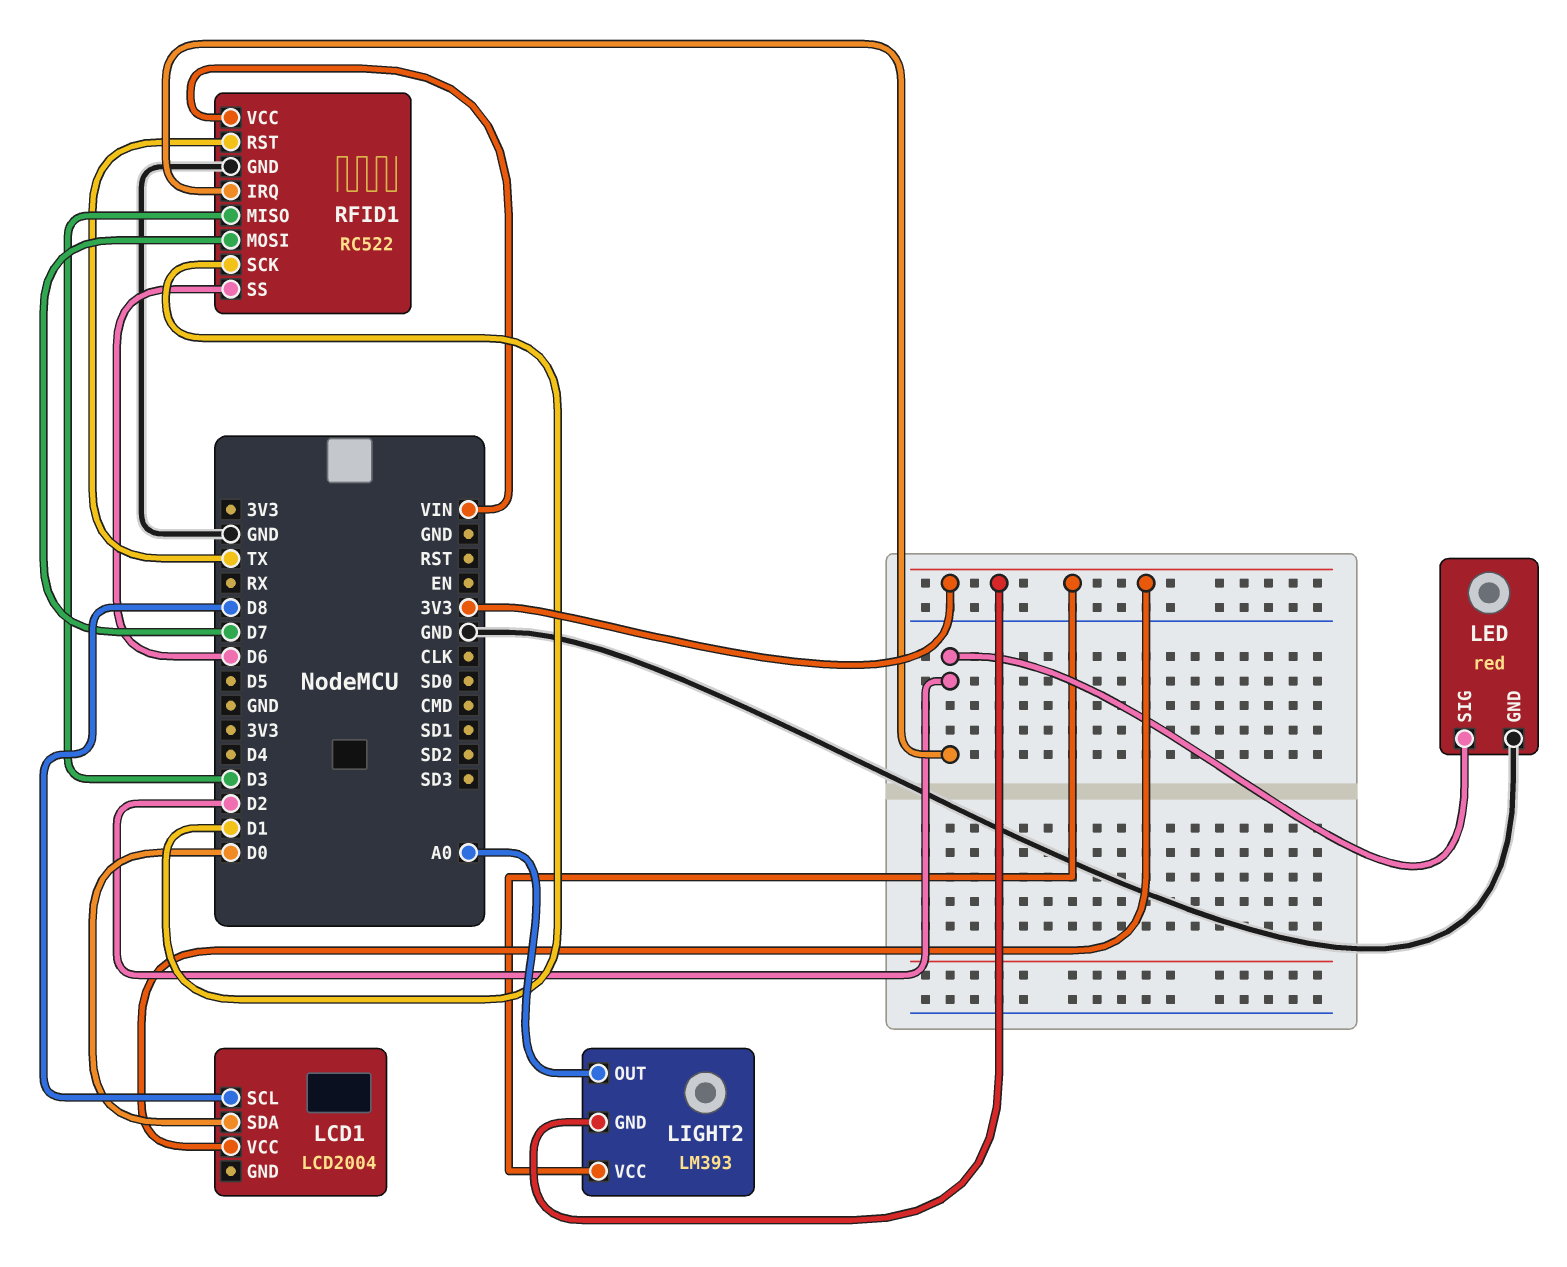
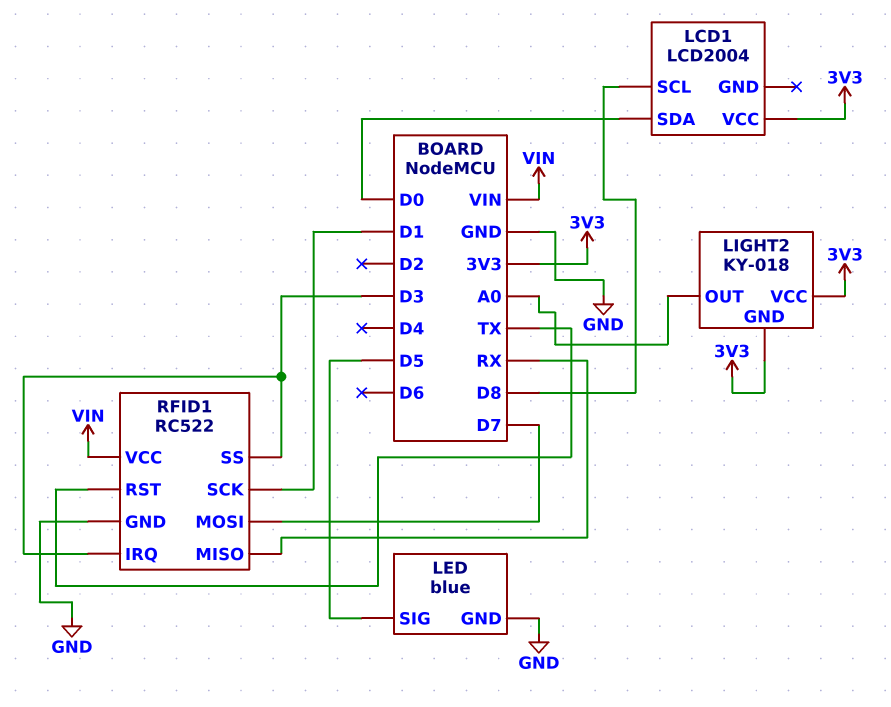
LED: red -> blue
LED pin SIG: D2 -> D5
LIGHT2: LM393 -> KY-018
RFID1 pin IRQ: D2 -> D3
RFID1 pin MISO: D3 -> RX
RFID1 pin SS: D6 -> D3

